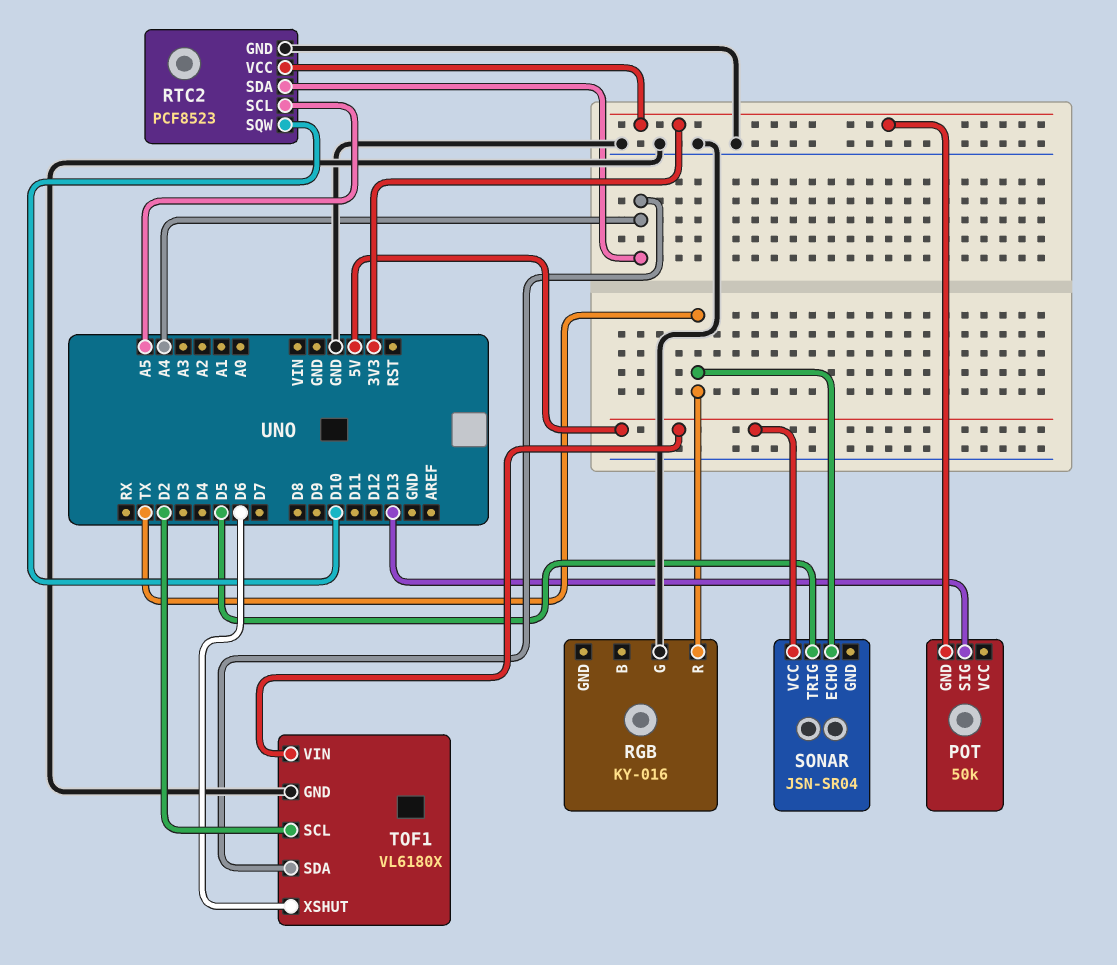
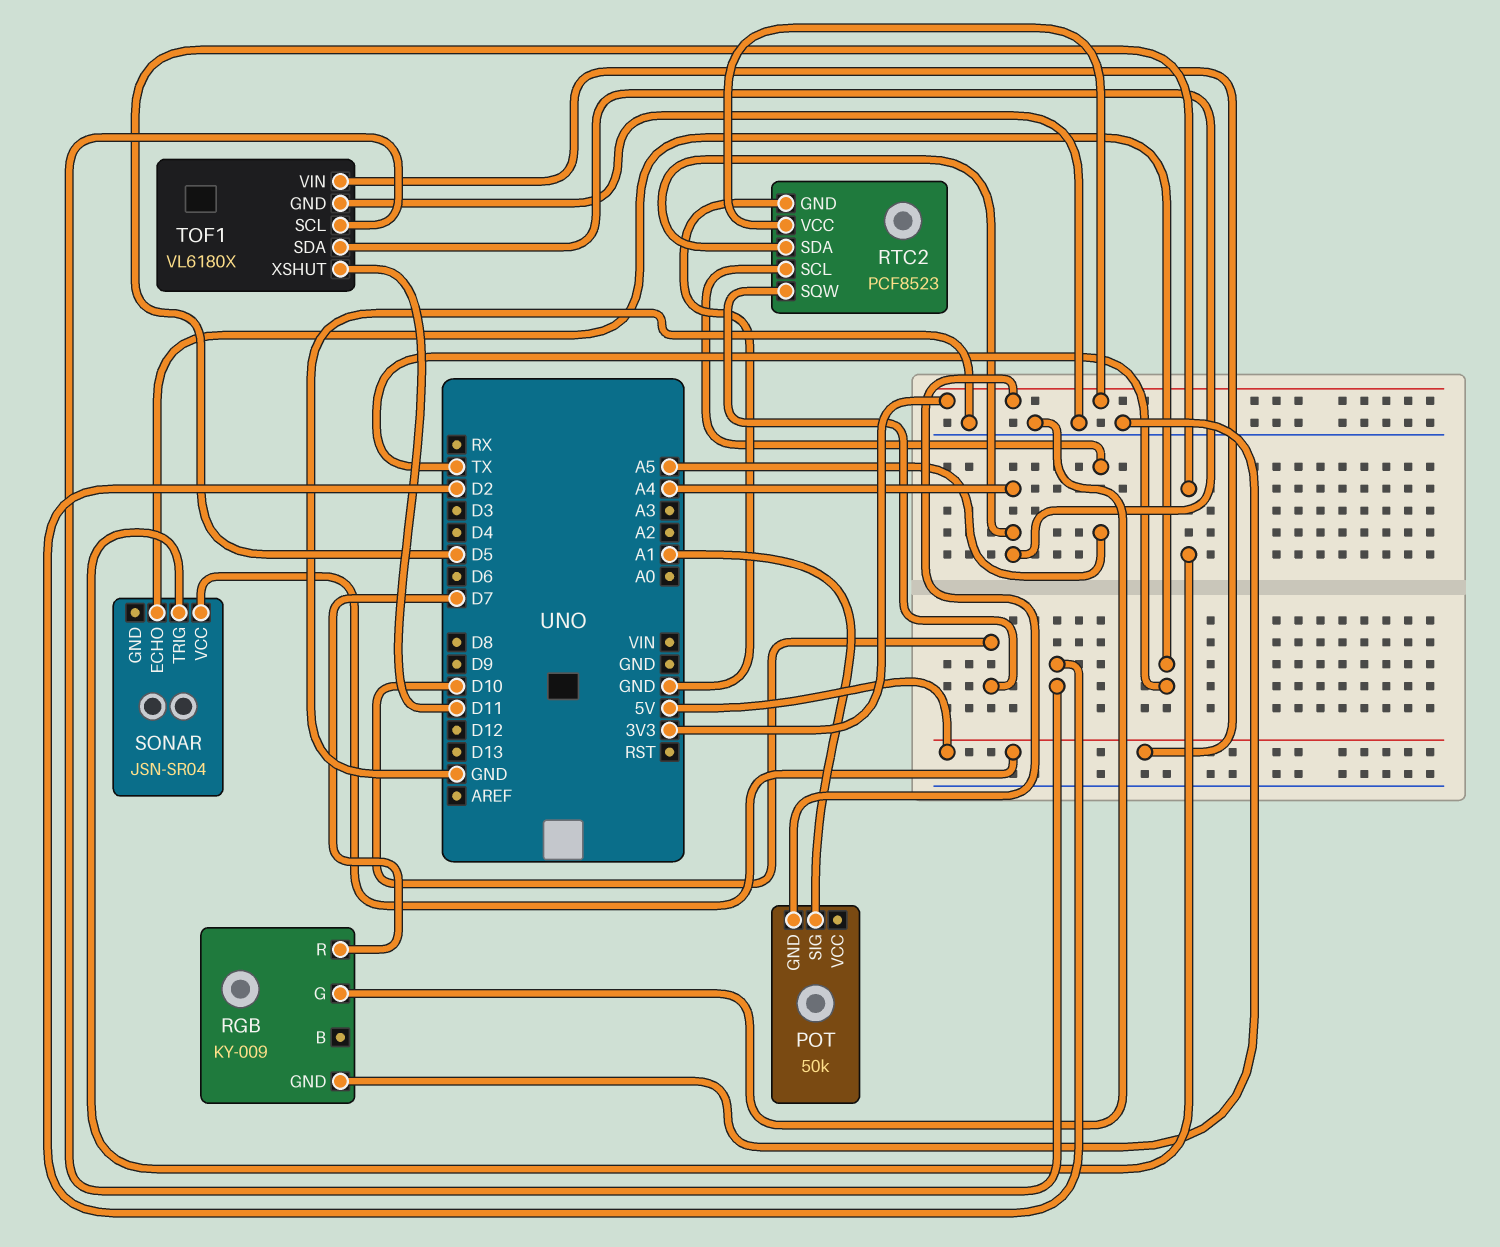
POT pin SIG: D13 -> A1
RGB: KY-016 -> KY-009
RGB pin GND: none -> GND
RGB pin R: TX -> D7
TOF1 pin XSHUT: D6 -> D11

